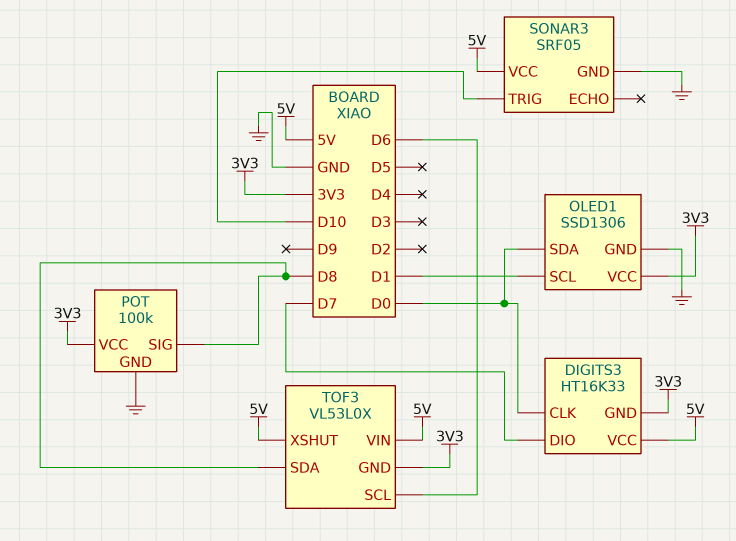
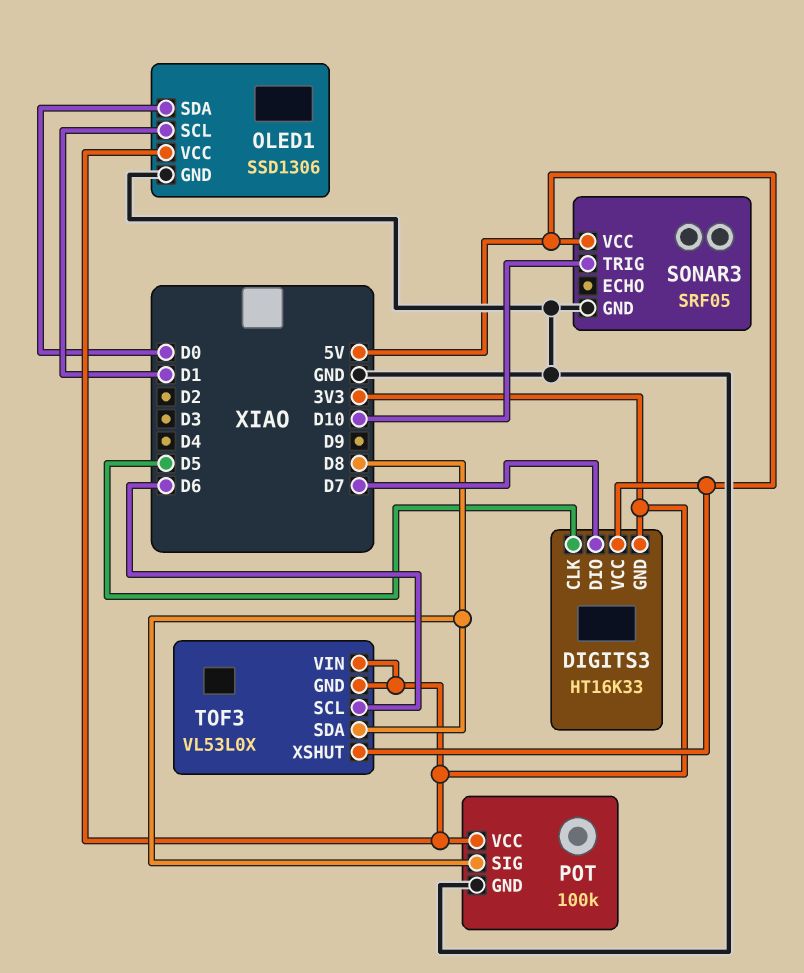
DIGITS3 pin CLK: D0 -> D5
TOF3 pin VIN: 5V -> 3V3

